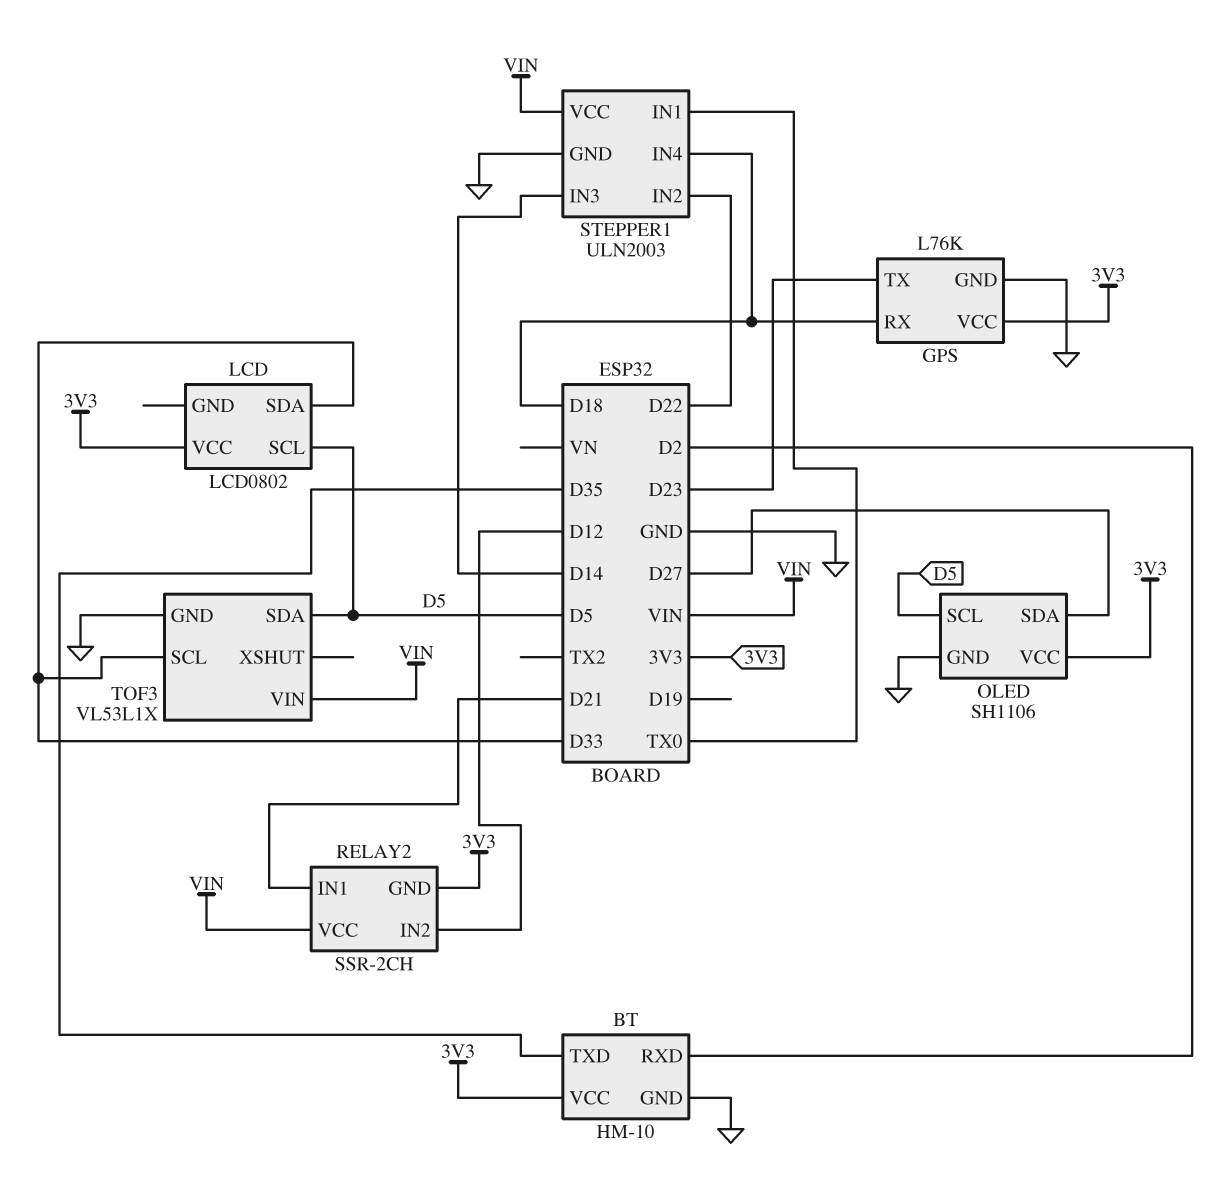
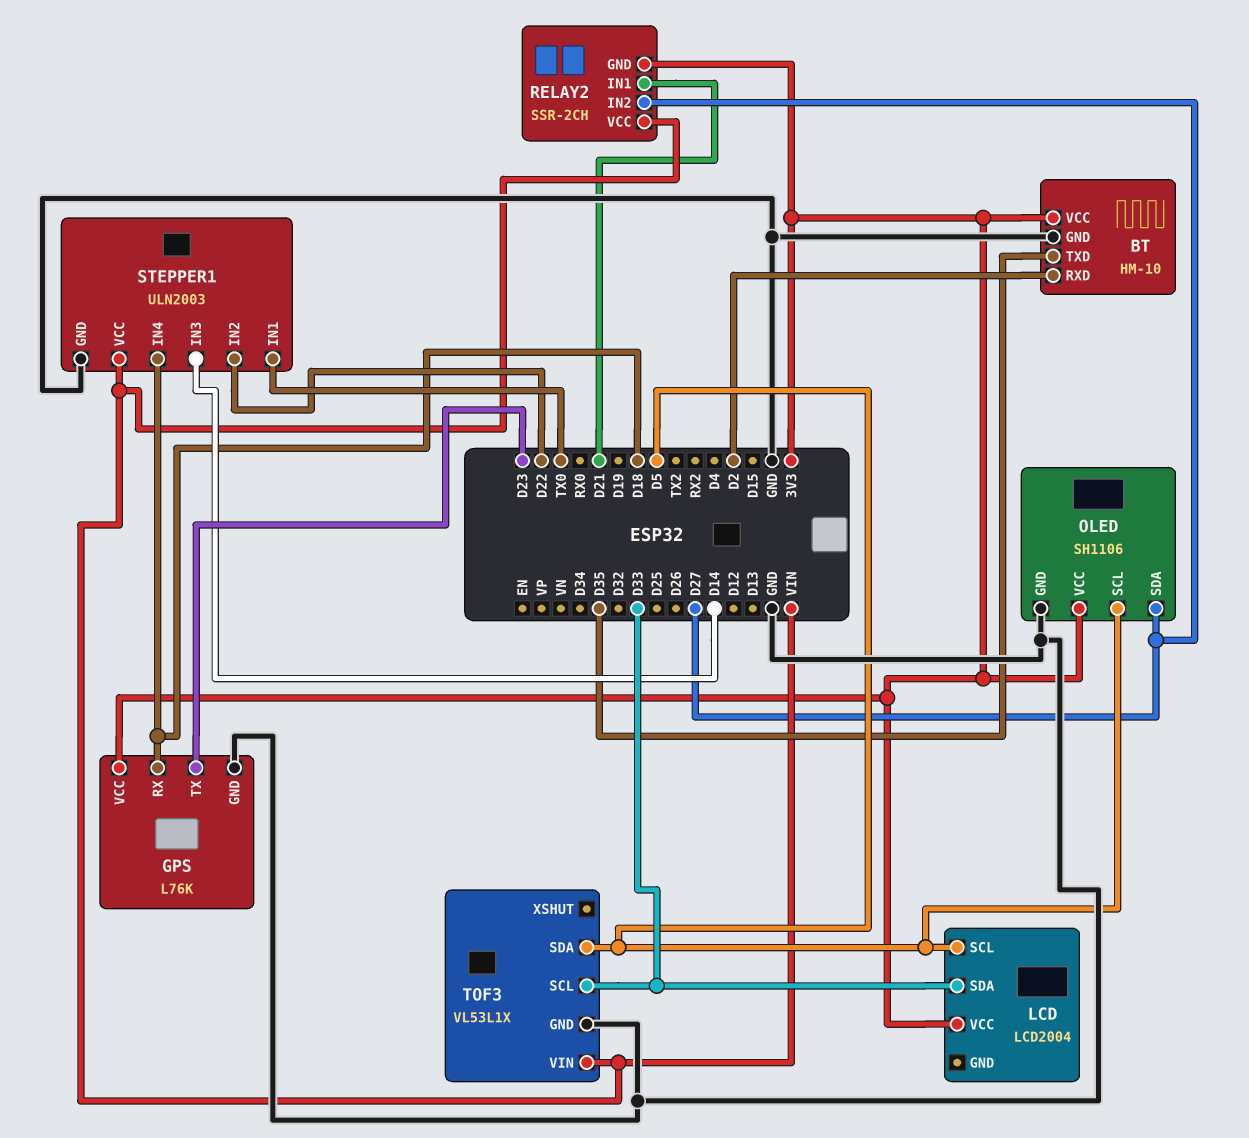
LCD: LCD0802 -> LCD2004
RELAY2 pin IN2: D12 -> D27

